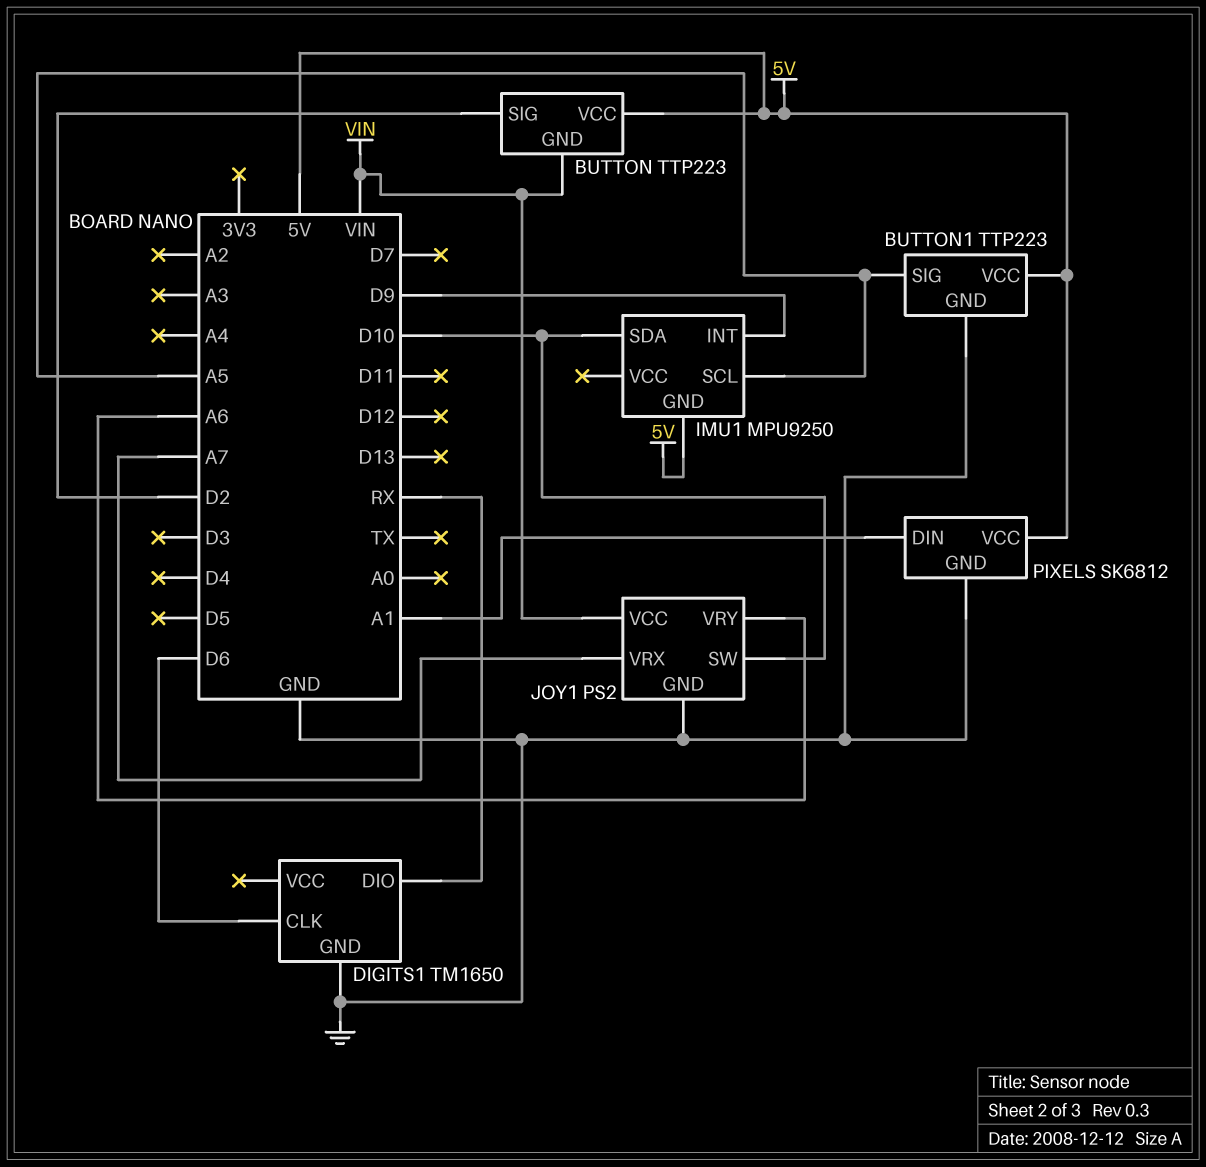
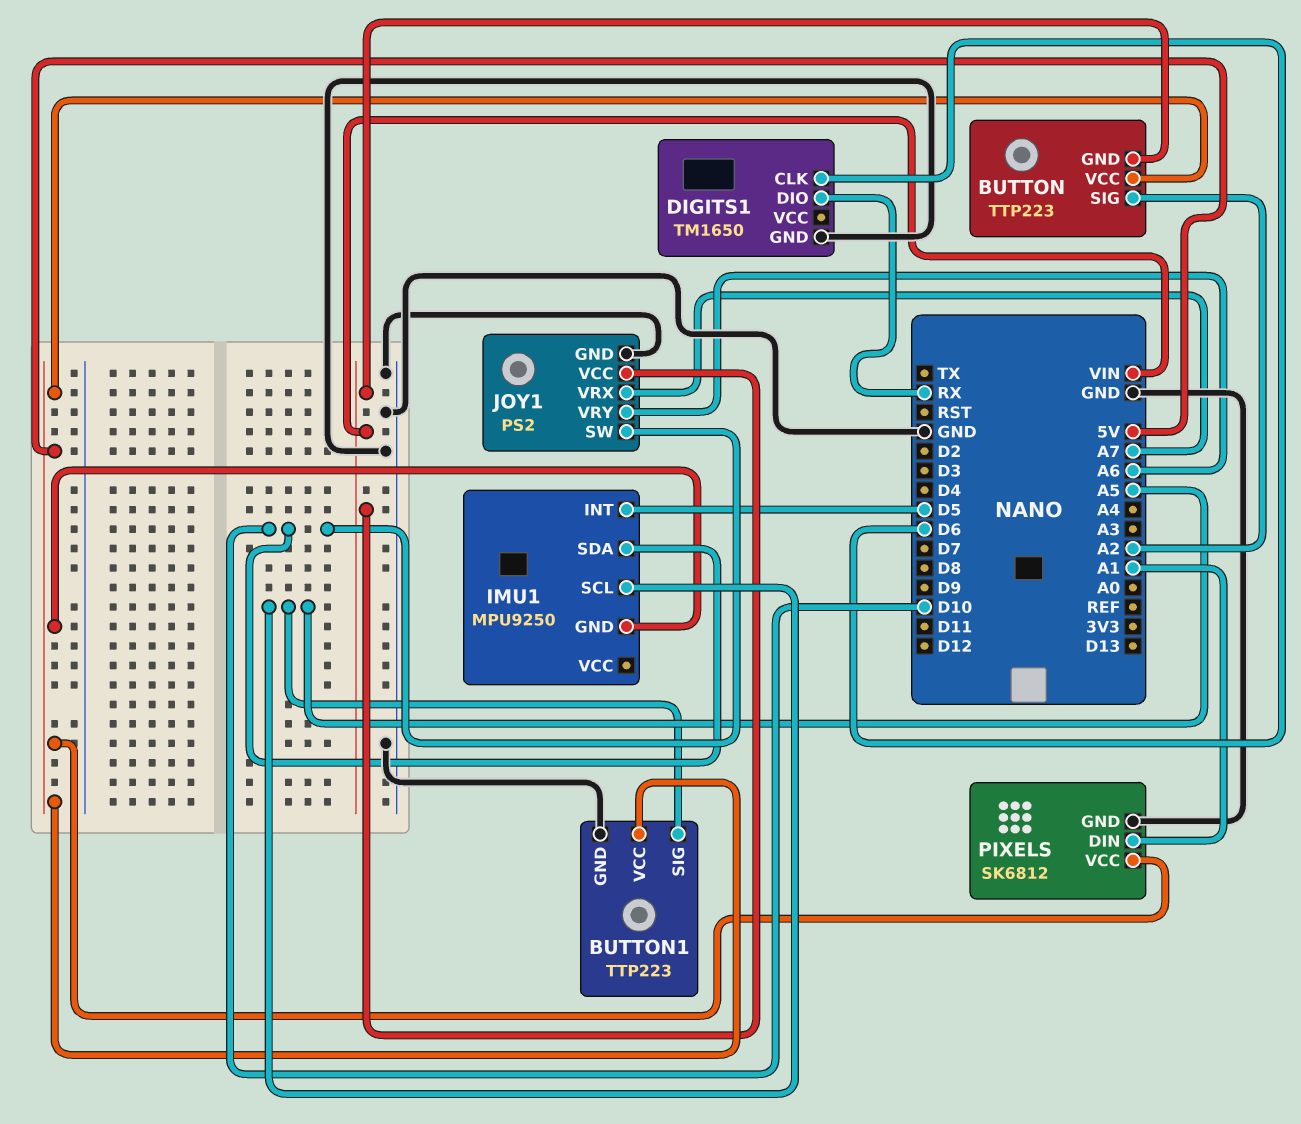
BUTTON pin SIG: D2 -> A2
IMU1 pin INT: D9 -> D5

